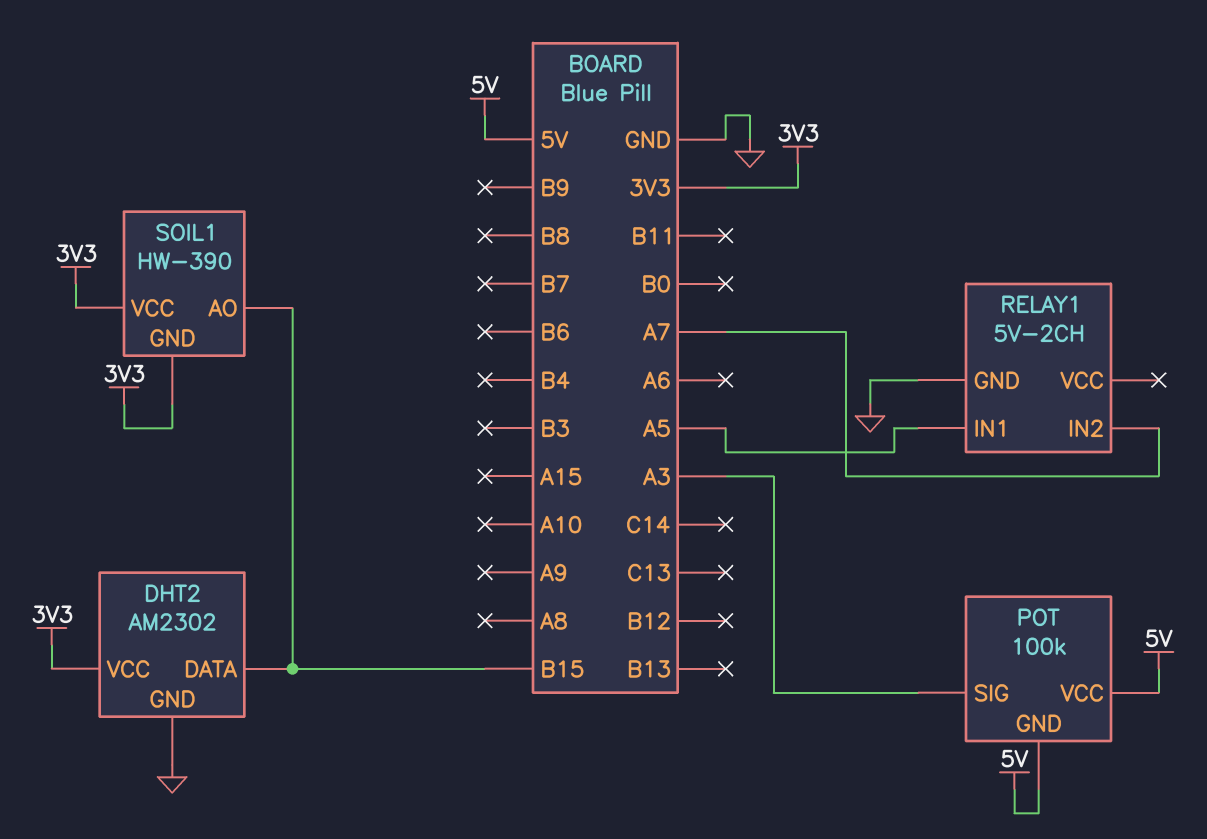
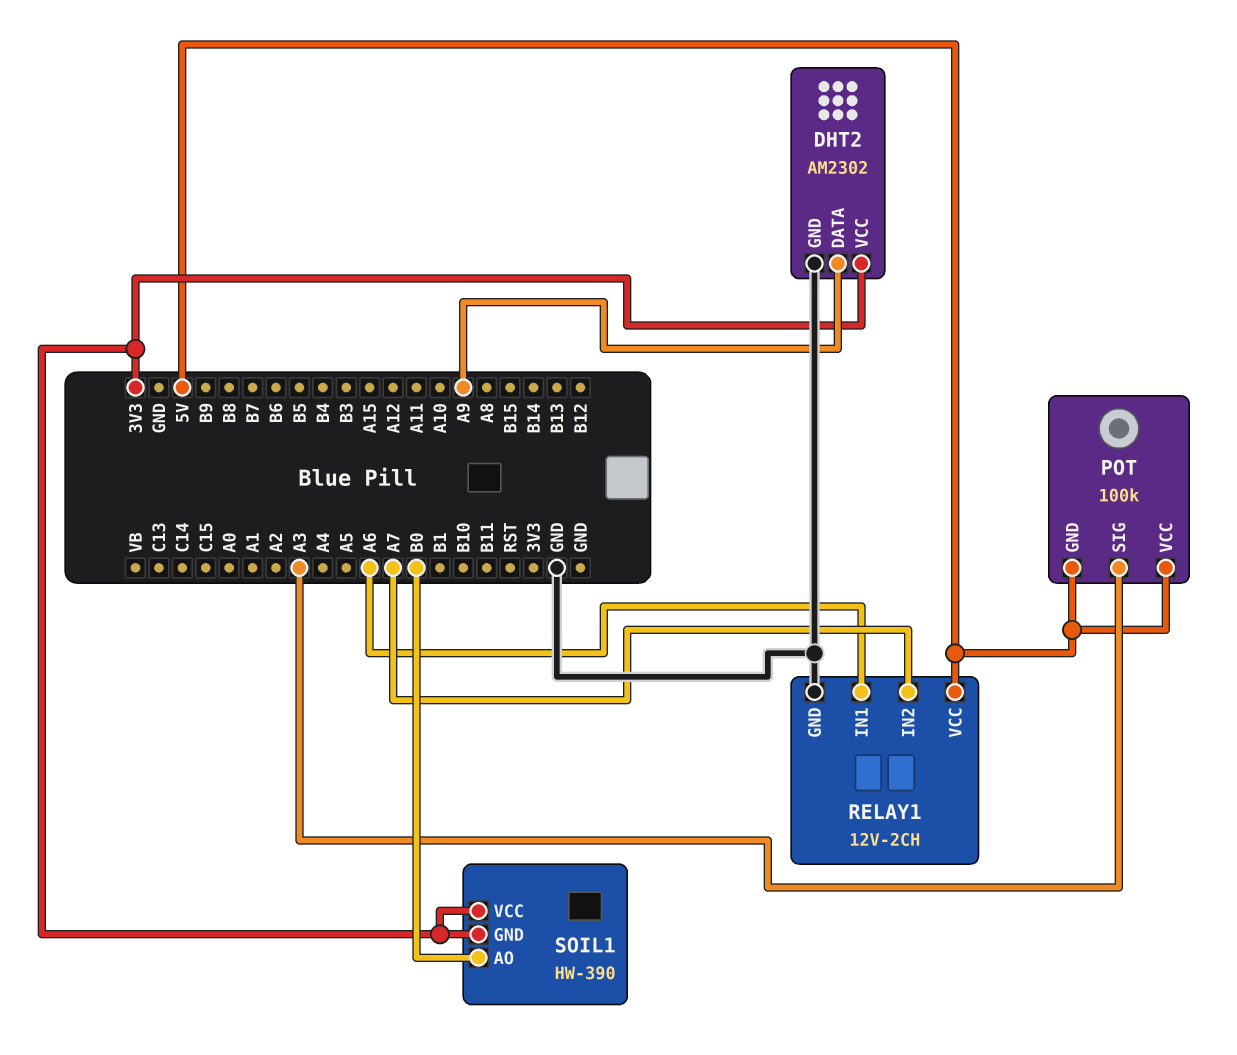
DHT2 pin DATA: B15 -> A9
RELAY1: 5V-2CH -> 12V-2CH
RELAY1 pin IN1: A5 -> A6
RELAY1 pin VCC: none -> 5V
SOIL1 pin AO: B15 -> B0

